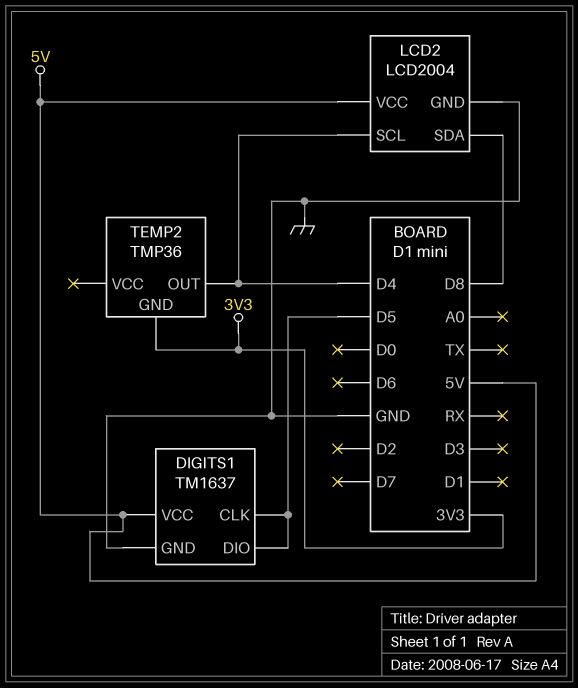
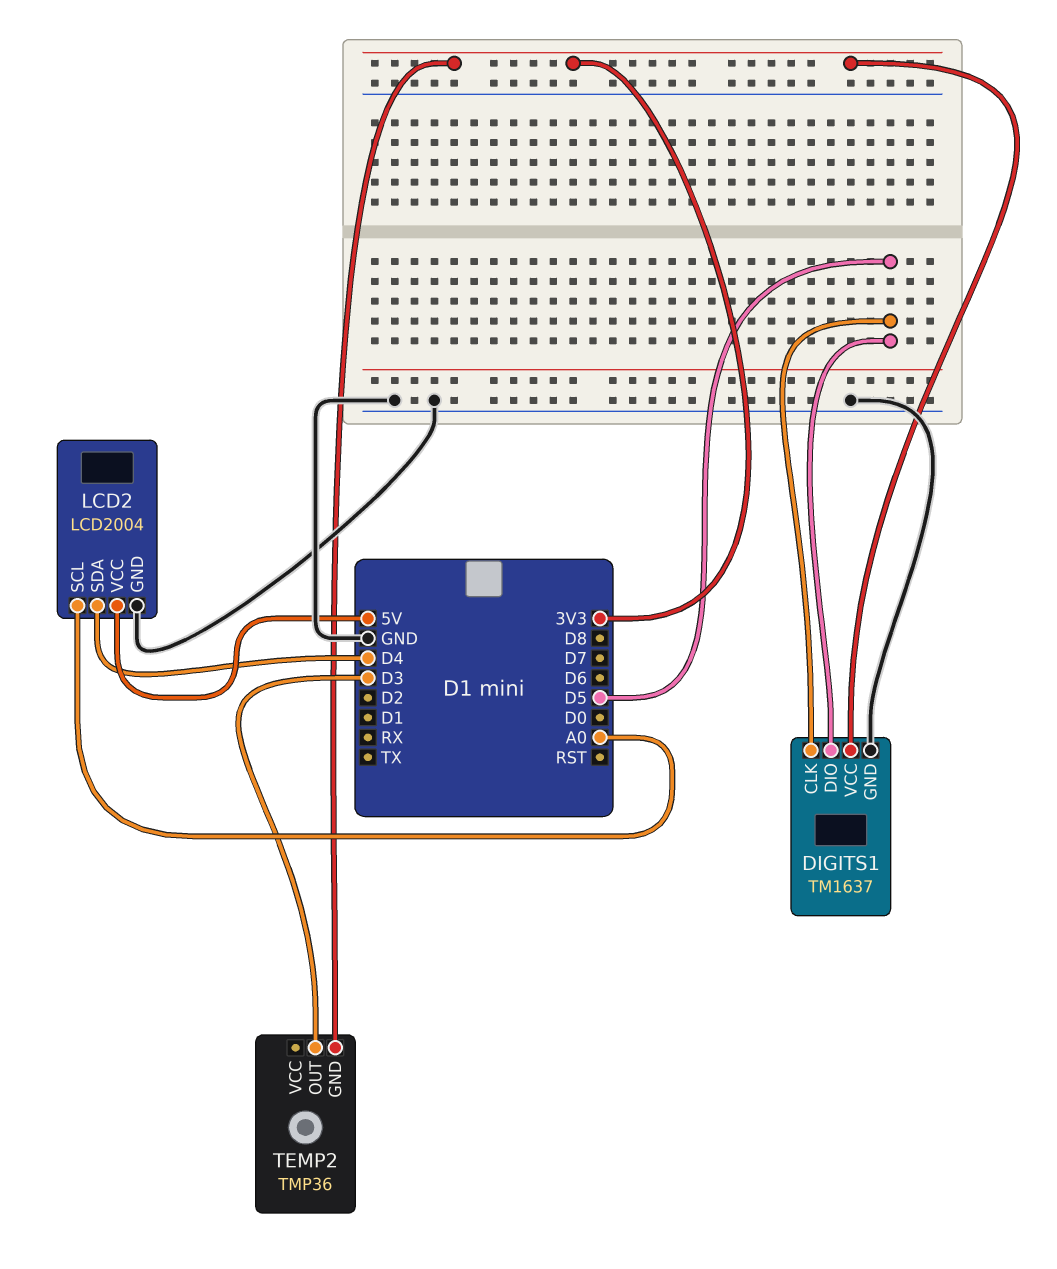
DIGITS1 pin VCC: 5V -> 3V3
LCD2 pin SCL: D4 -> A0
LCD2 pin SDA: D8 -> D4
TEMP2 pin OUT: D4 -> D3

